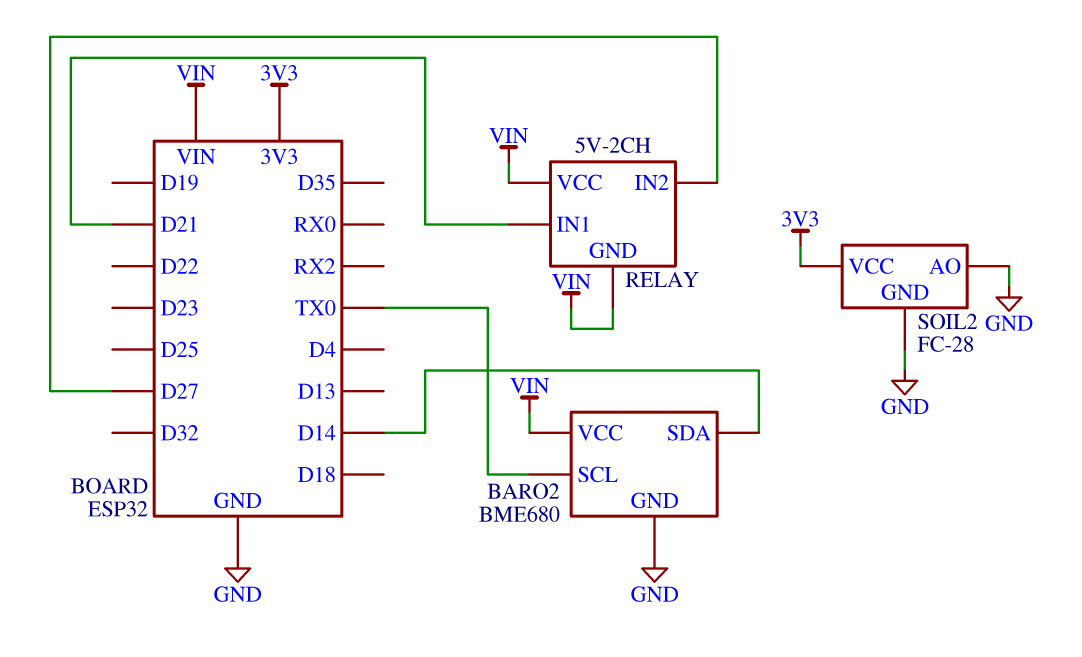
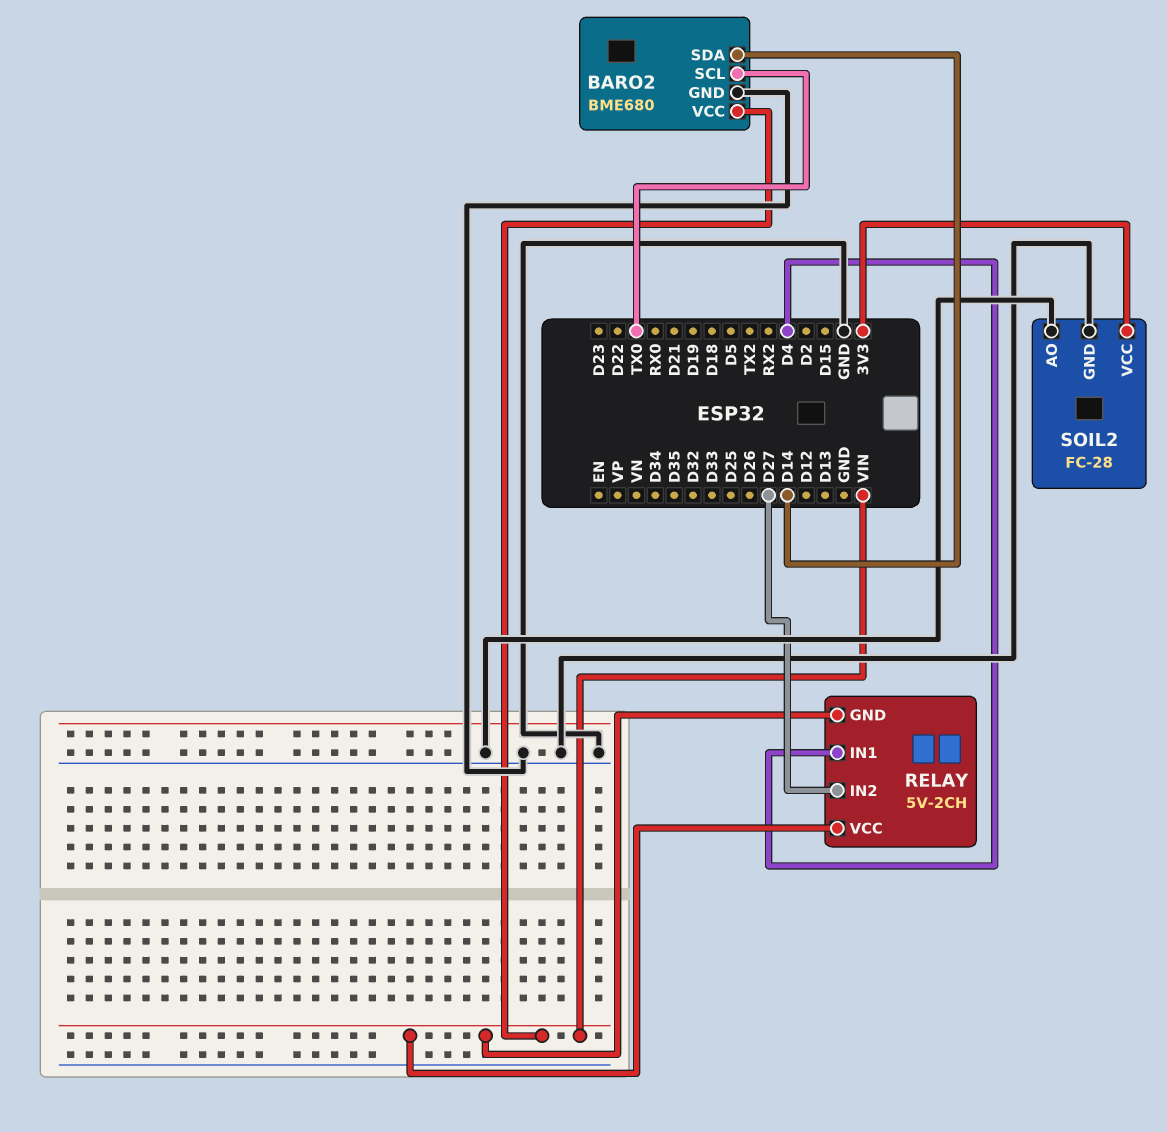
RELAY pin IN1: D21 -> D4

